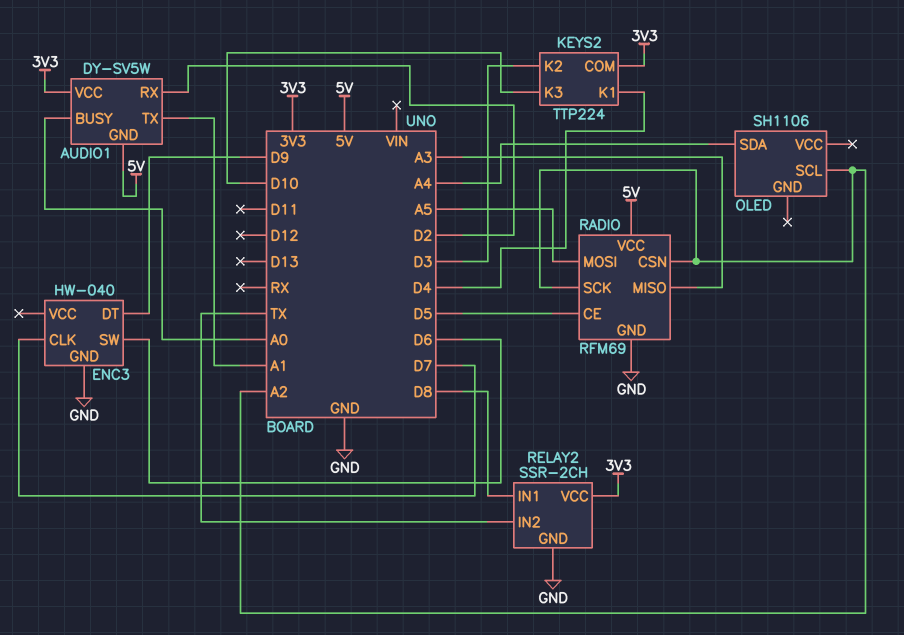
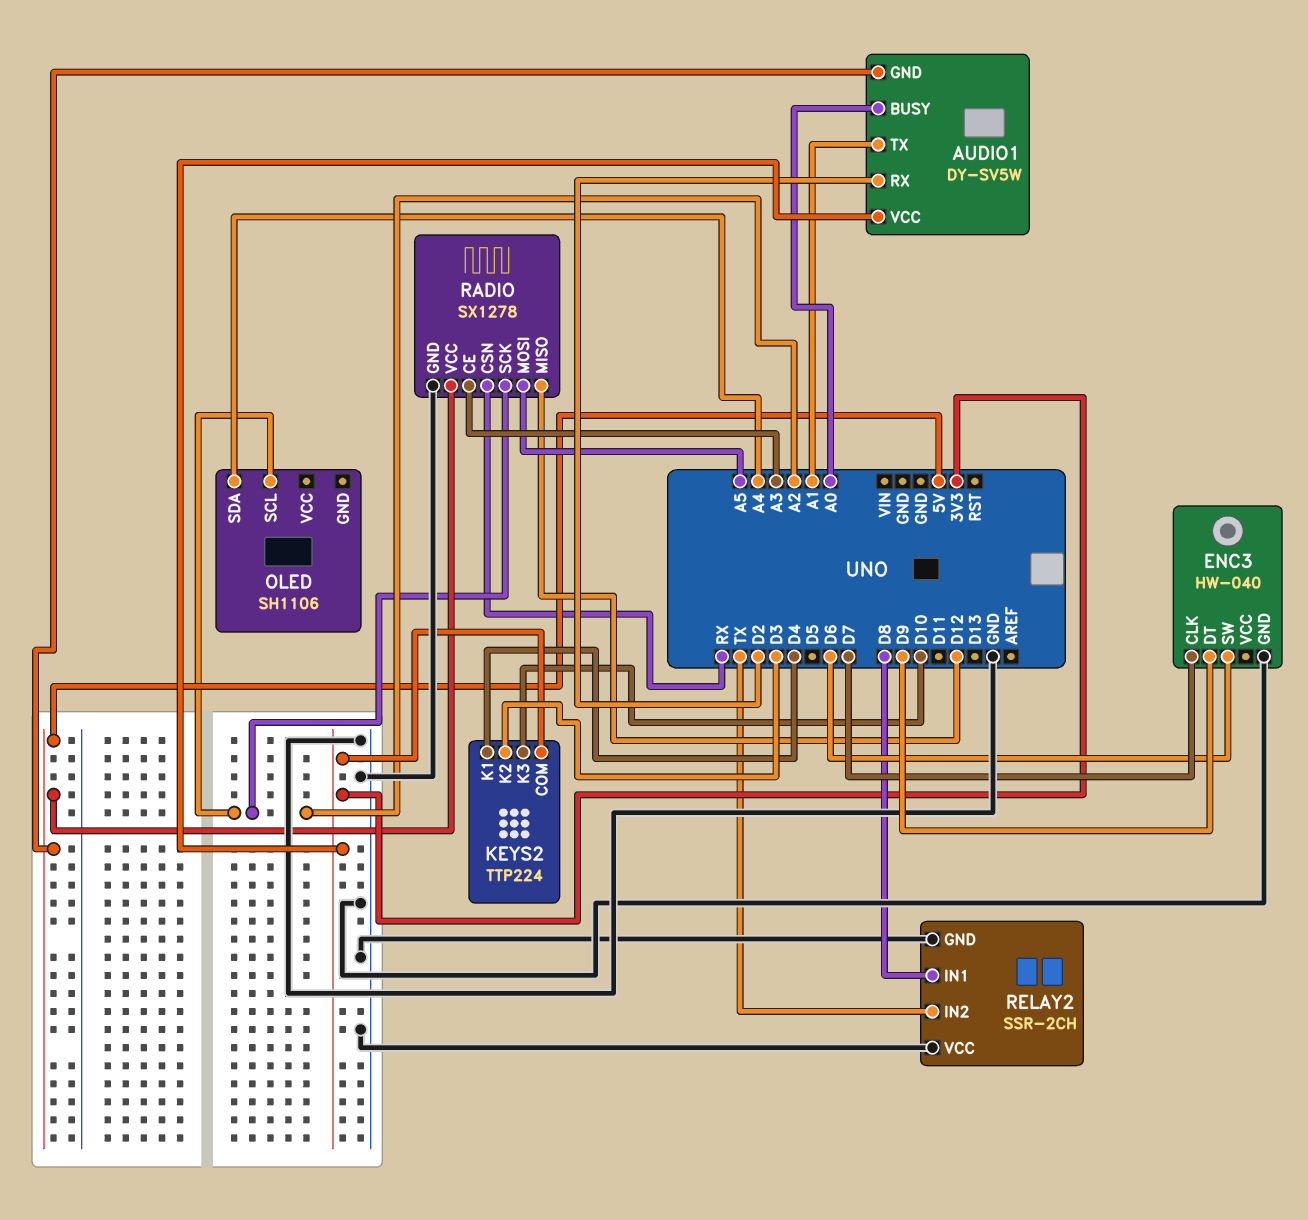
RADIO: RFM69 -> SX1278
RADIO pin CE: D5 -> A3
RADIO pin CSN: A2 -> RX
RADIO pin MISO: A3 -> D12
RELAY2 pin VCC: 3V3 -> GND

